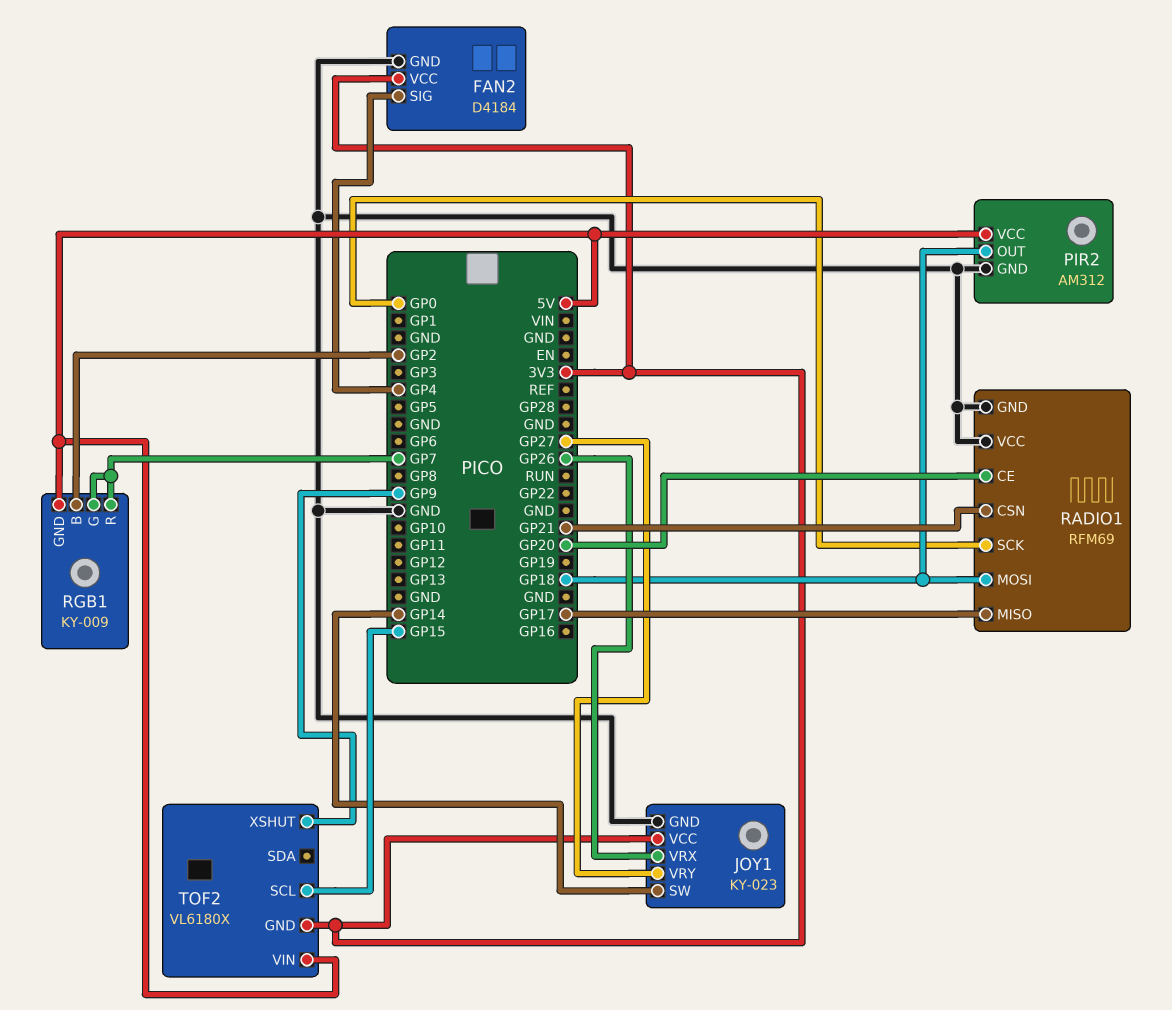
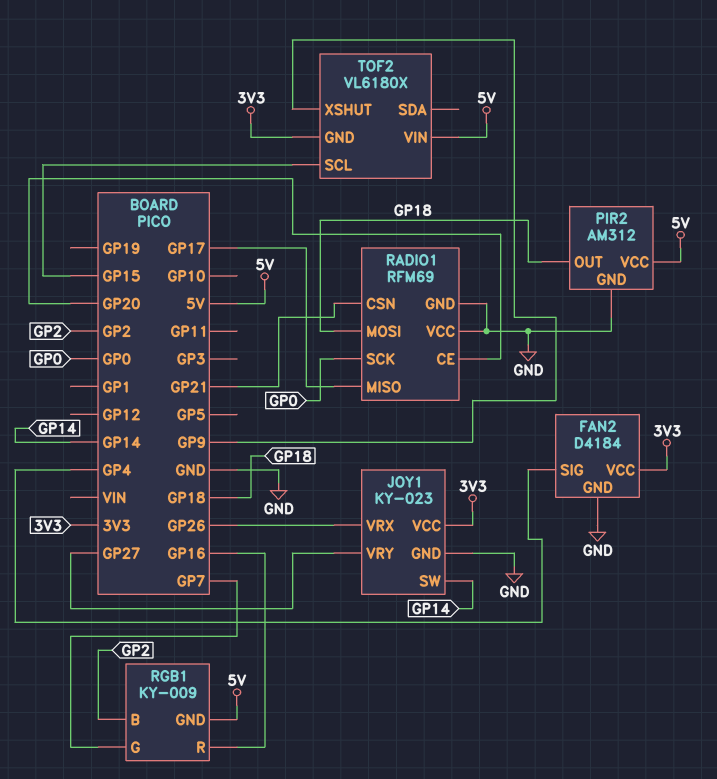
RGB1 pin R: GP7 -> GP16

